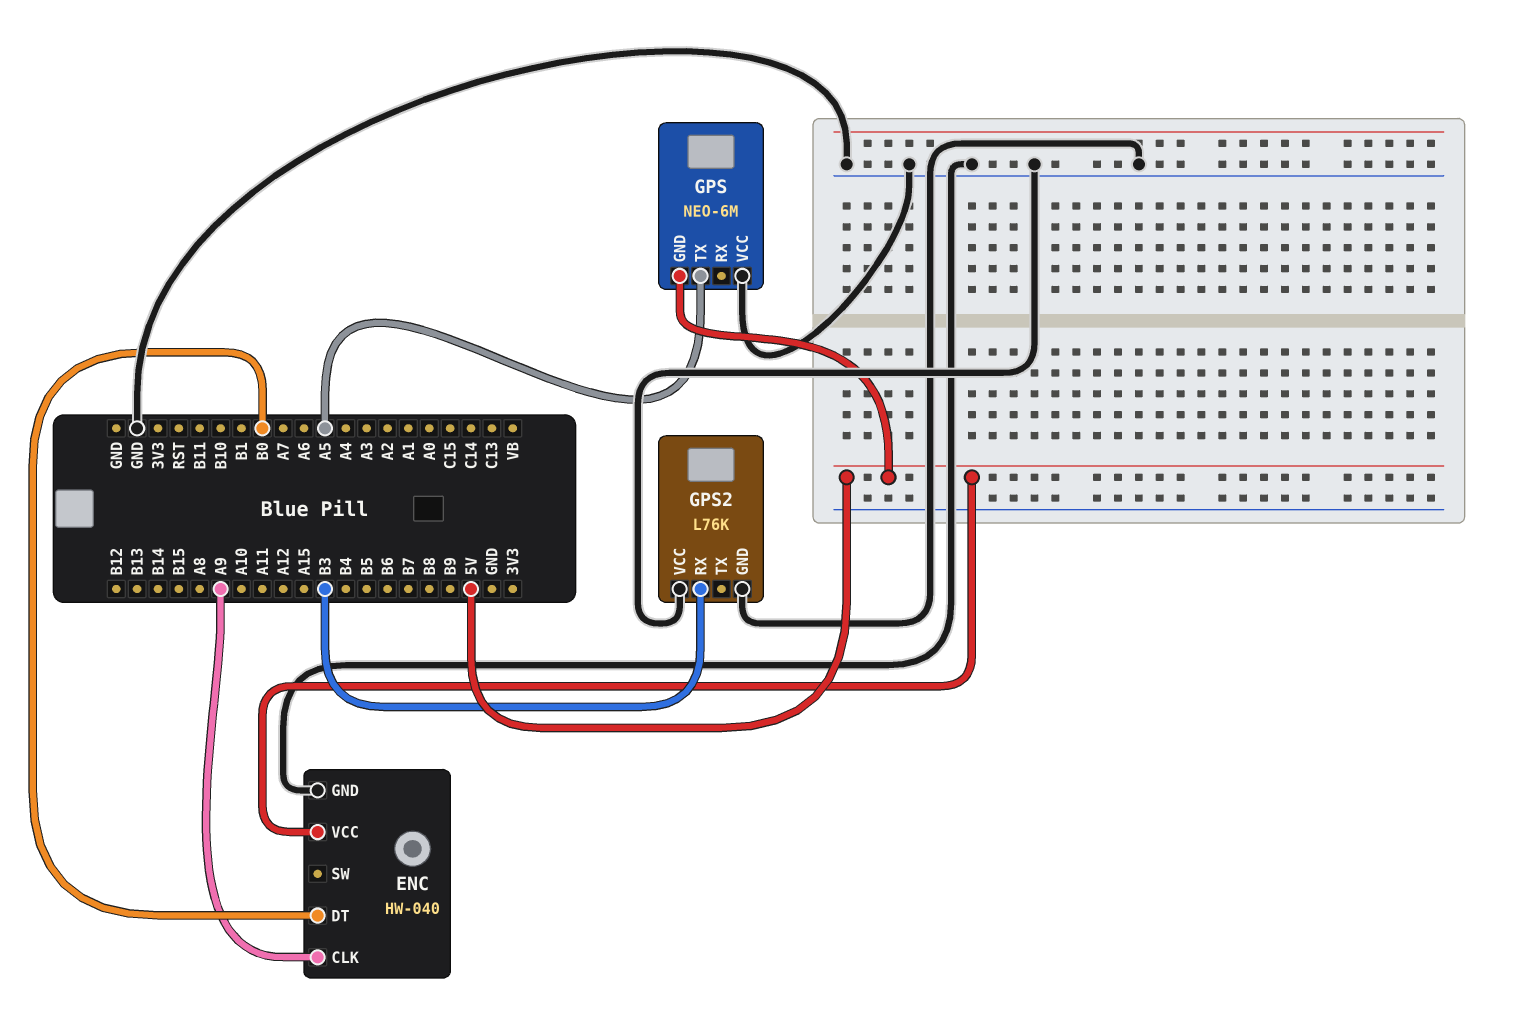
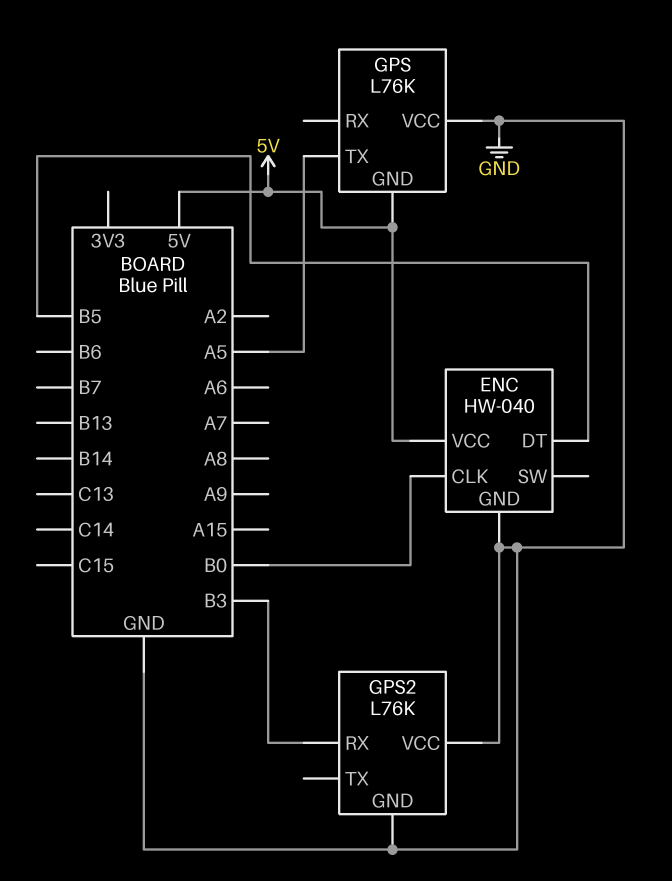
ENC pin CLK: A9 -> B0
ENC pin DT: B0 -> B5
GPS: NEO-6M -> L76K

